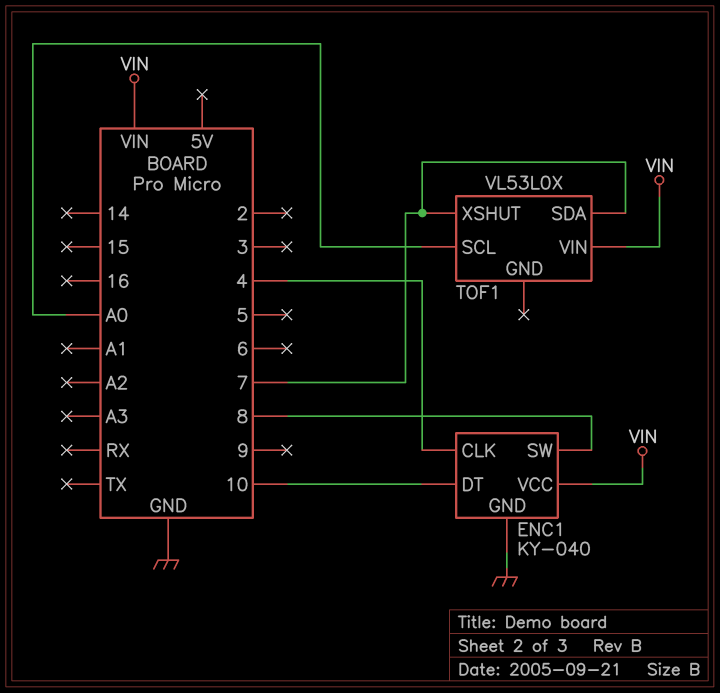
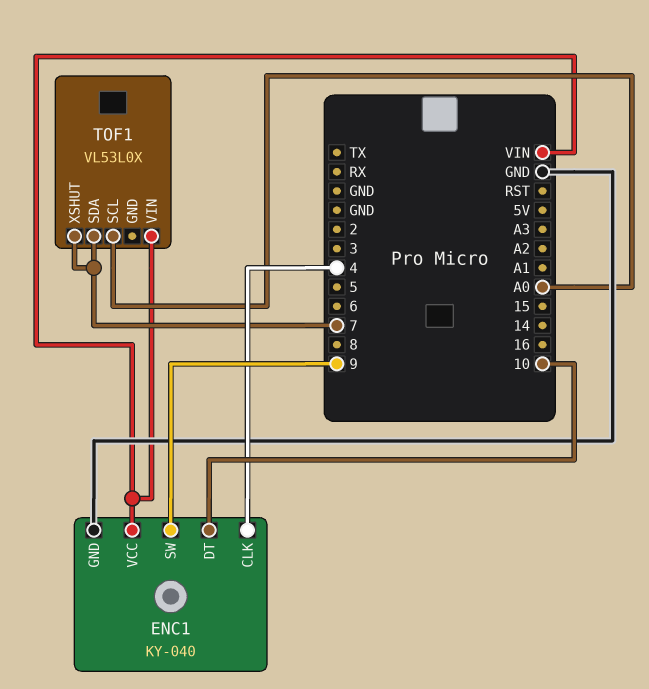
ENC1 pin SW: 8 -> 9

